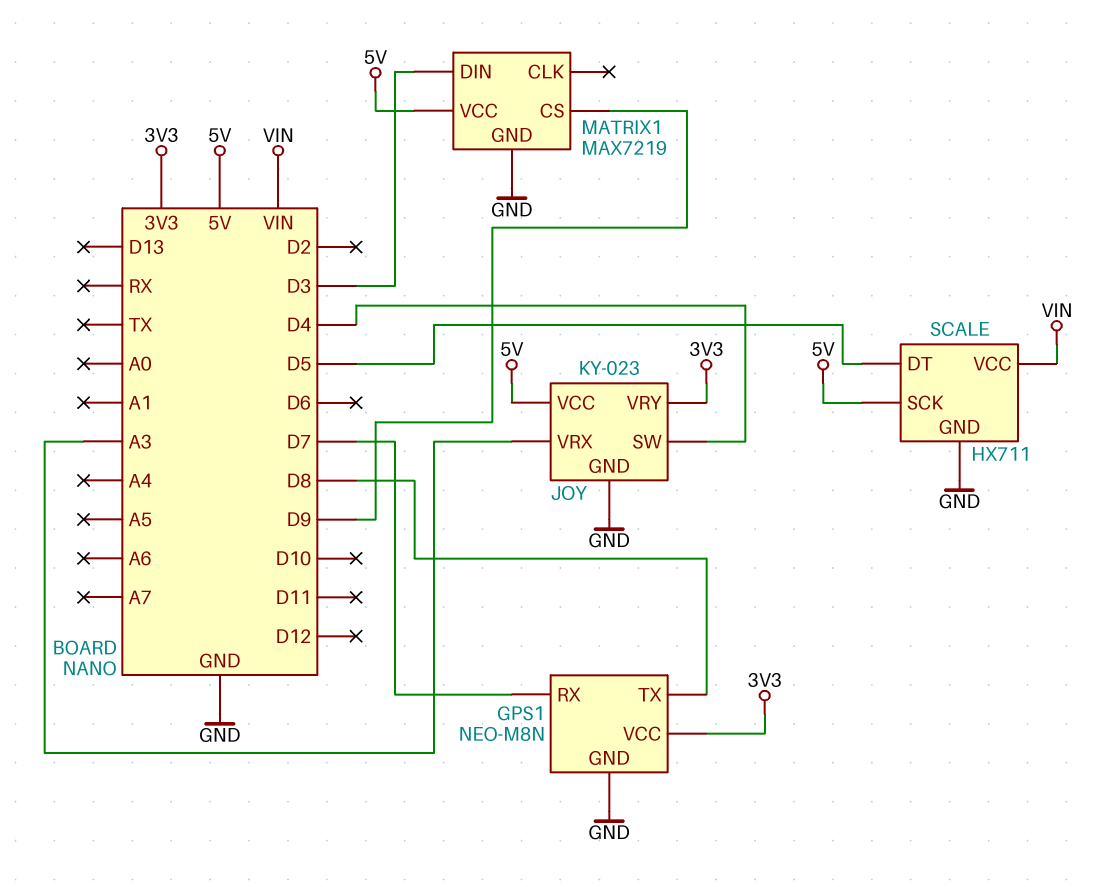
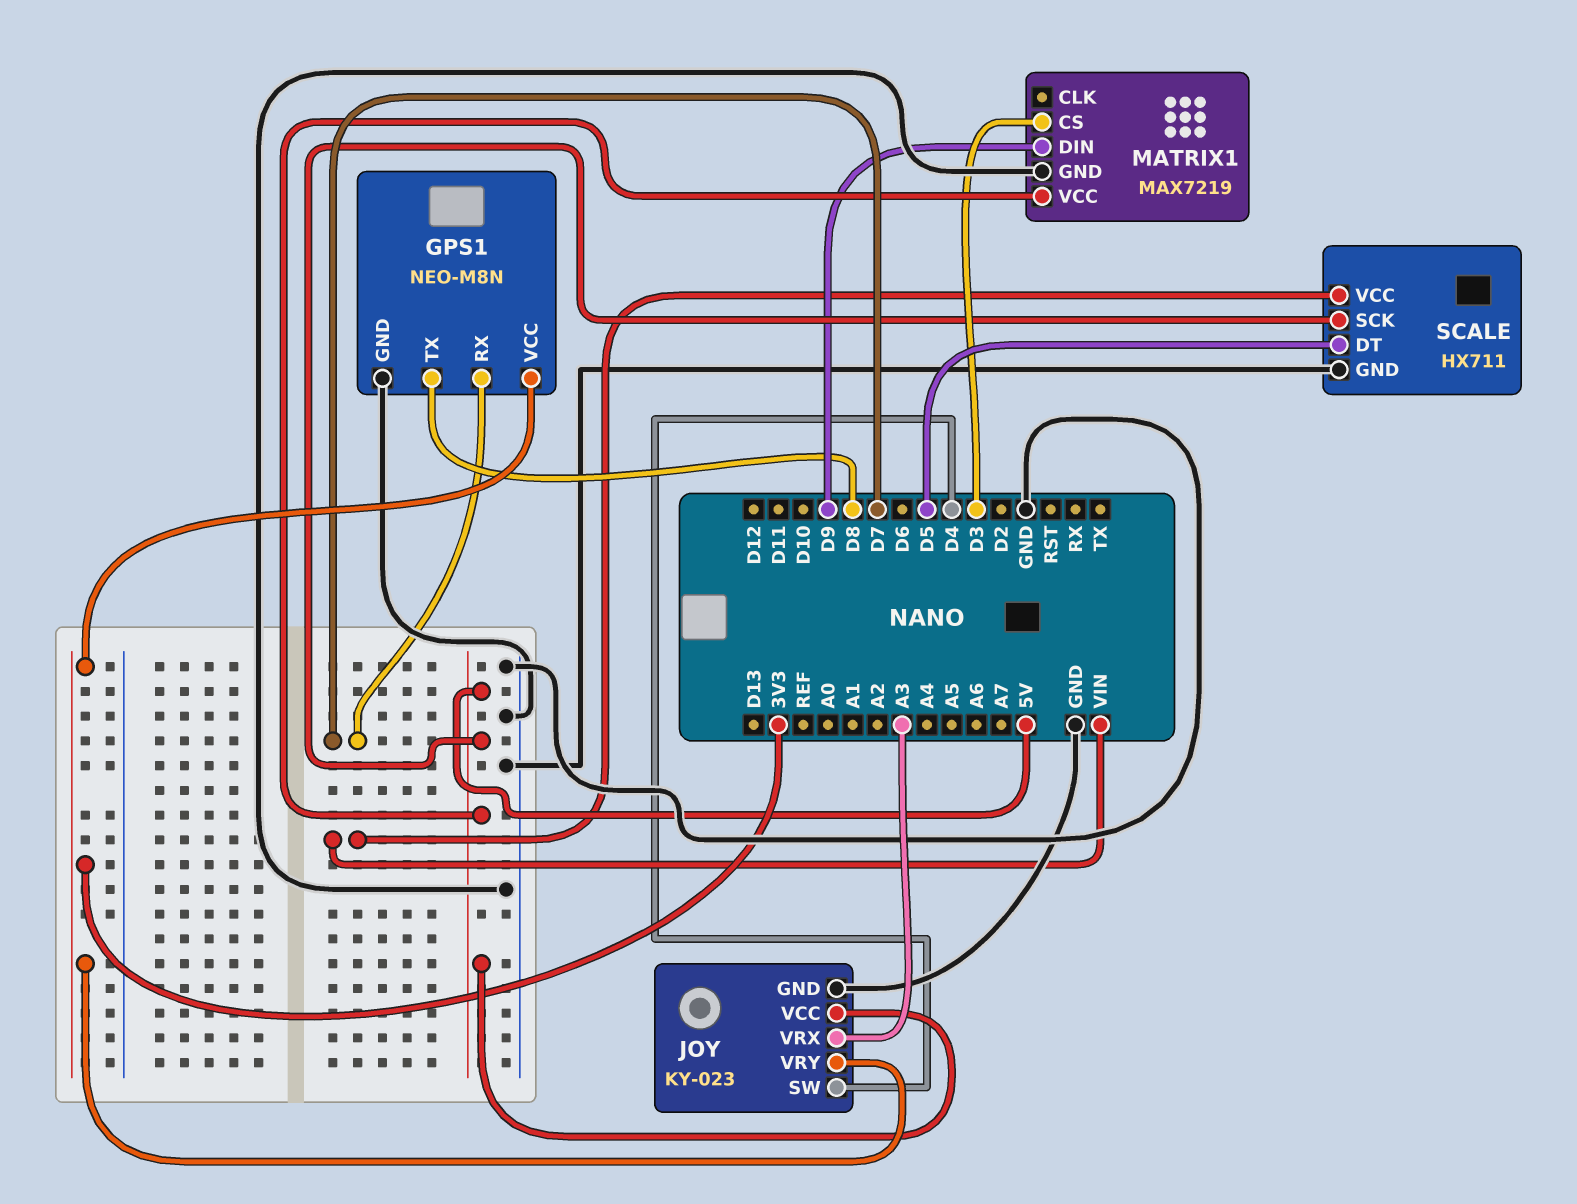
MATRIX1 pin CS: D9 -> D3
MATRIX1 pin DIN: D3 -> D9

